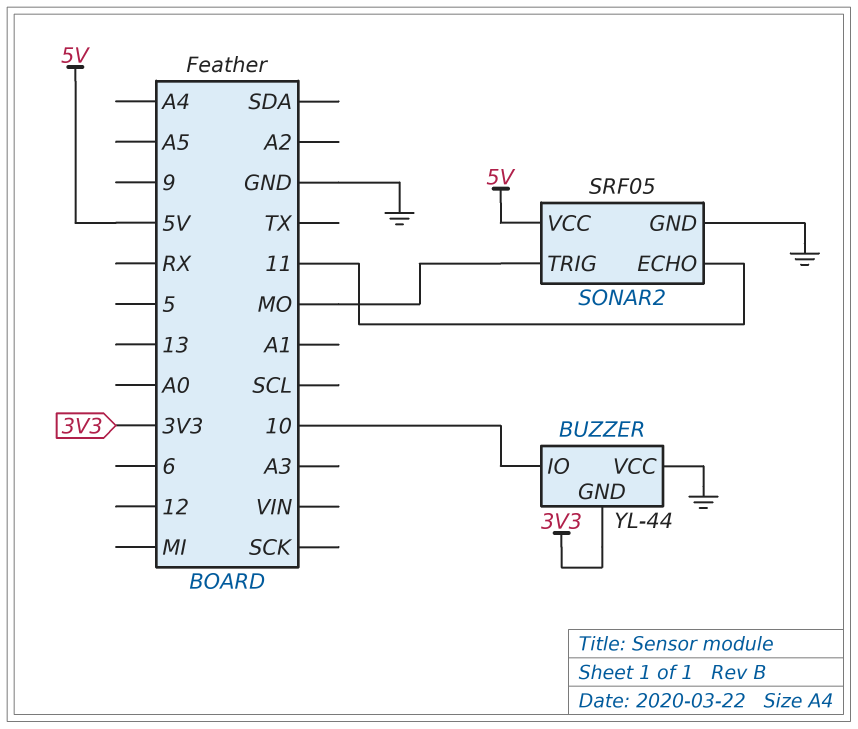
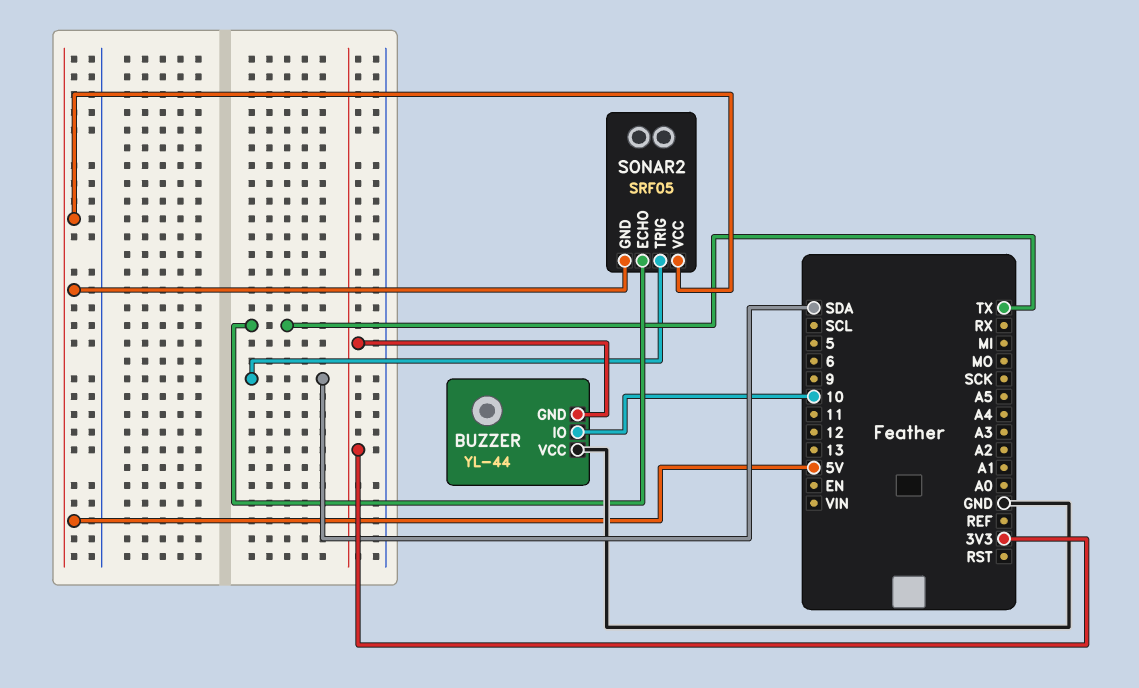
SONAR2 pin ECHO: 11 -> TX
SONAR2 pin GND: GND -> 5V
SONAR2 pin TRIG: MO -> SDA

